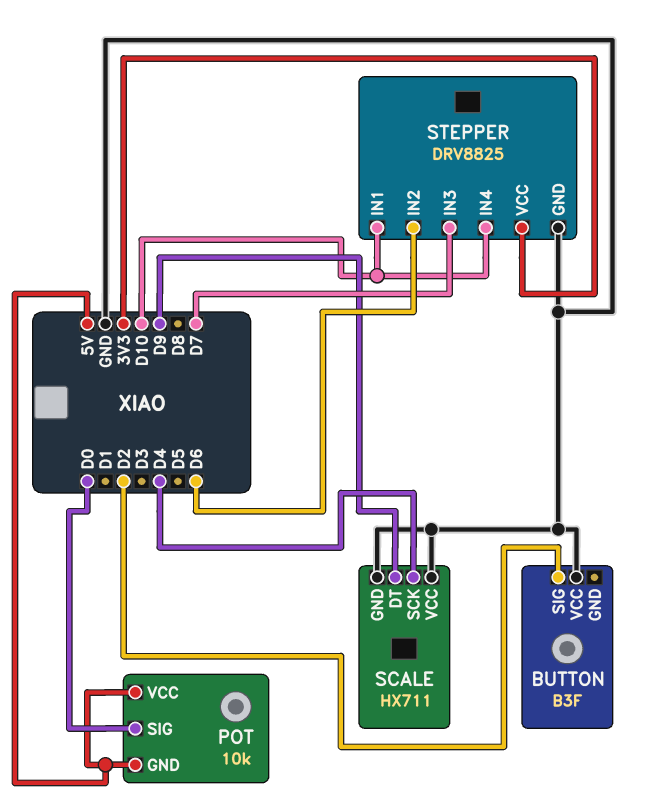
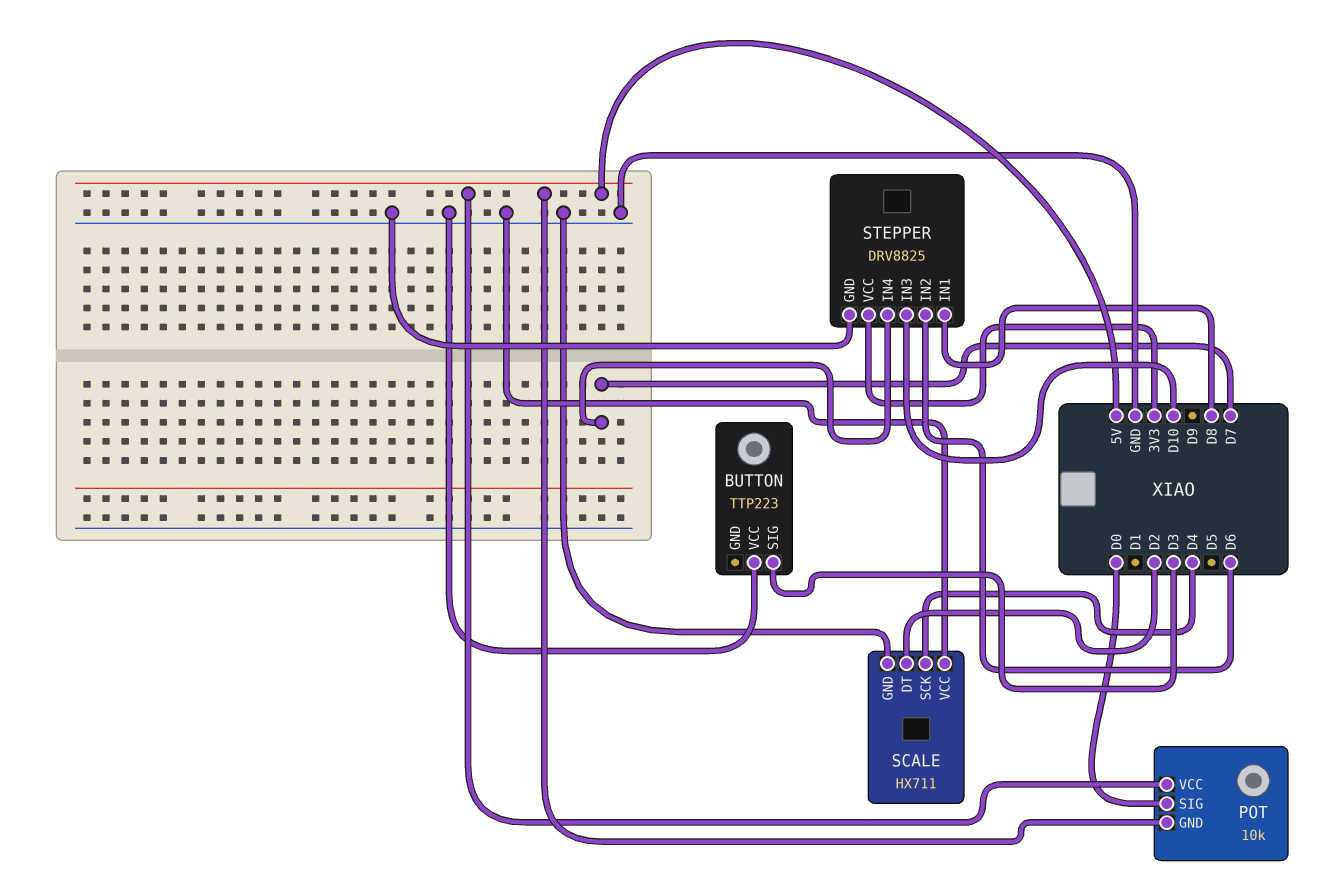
BUTTON: B3F -> TTP223
BUTTON pin SIG: D2 -> D3
SCALE pin DT: D9 -> D2
STEPPER pin IN1: D10 -> D8
STEPPER pin IN3: D7 -> D10
STEPPER pin IN4: D10 -> D7

